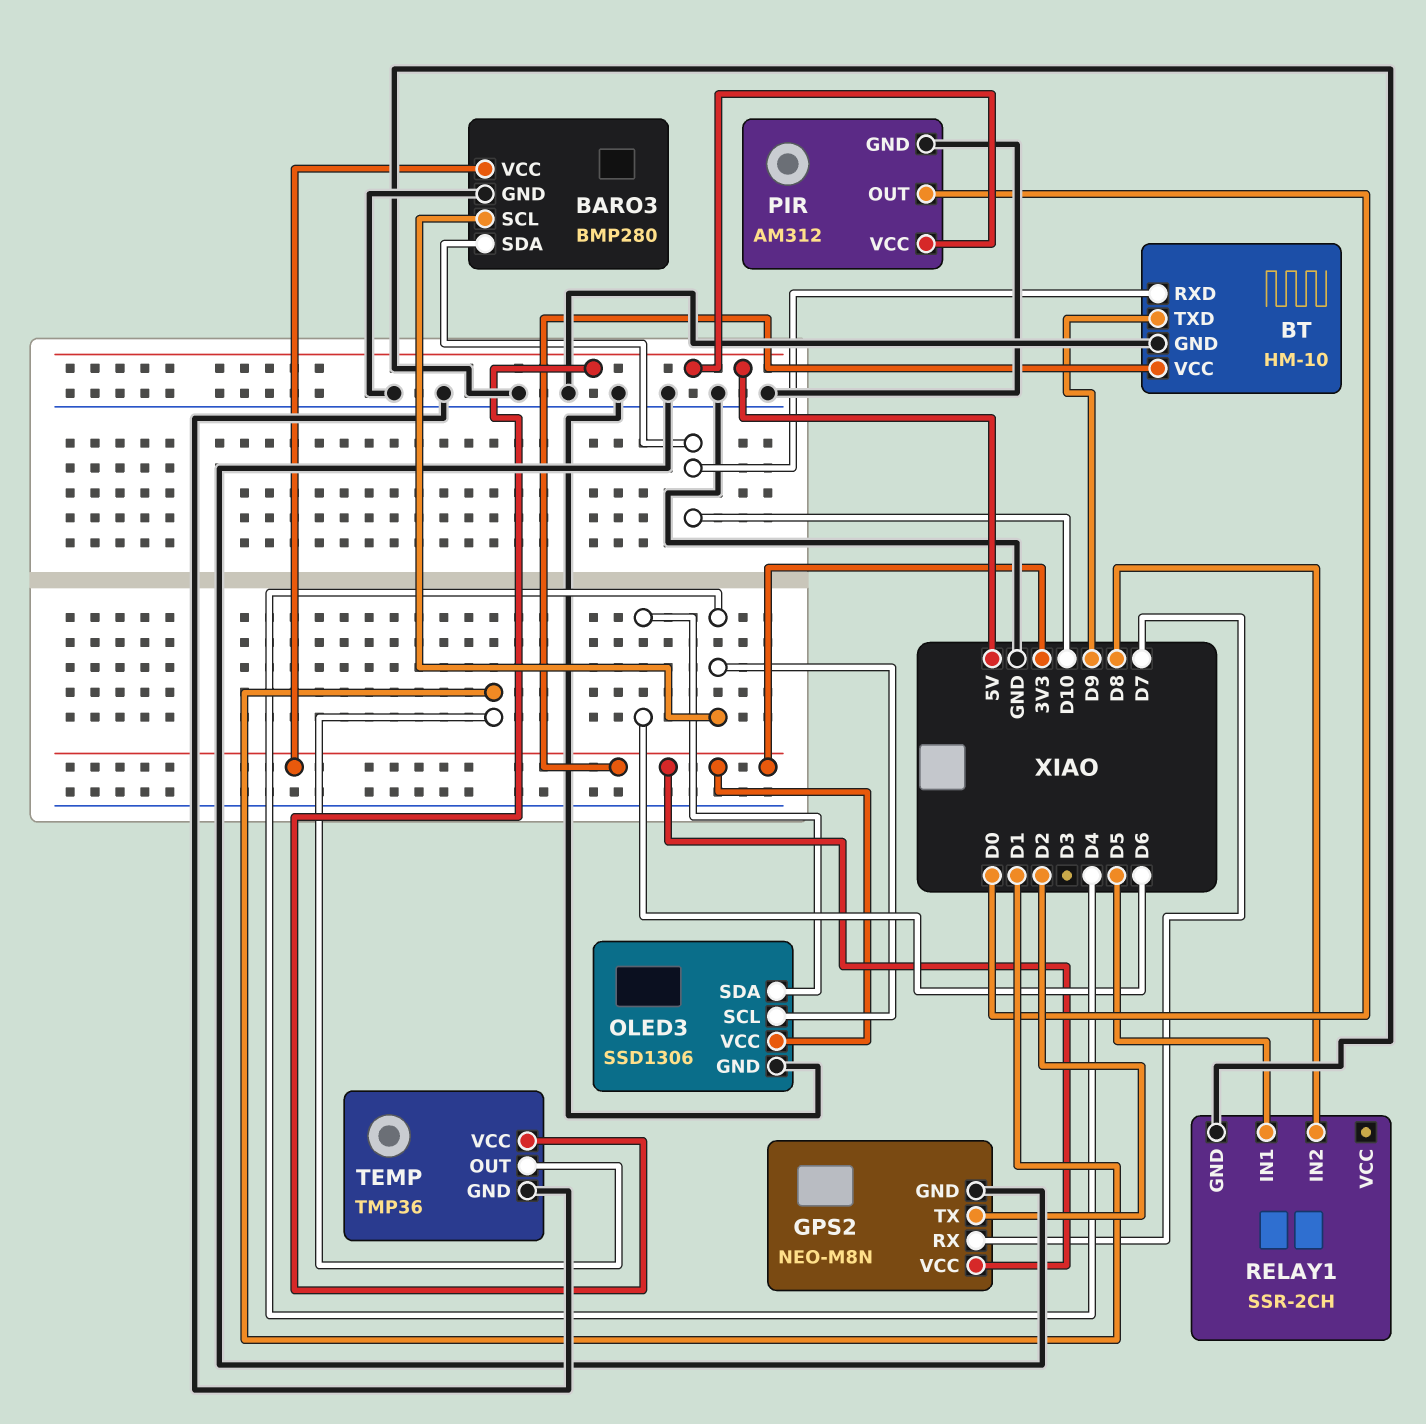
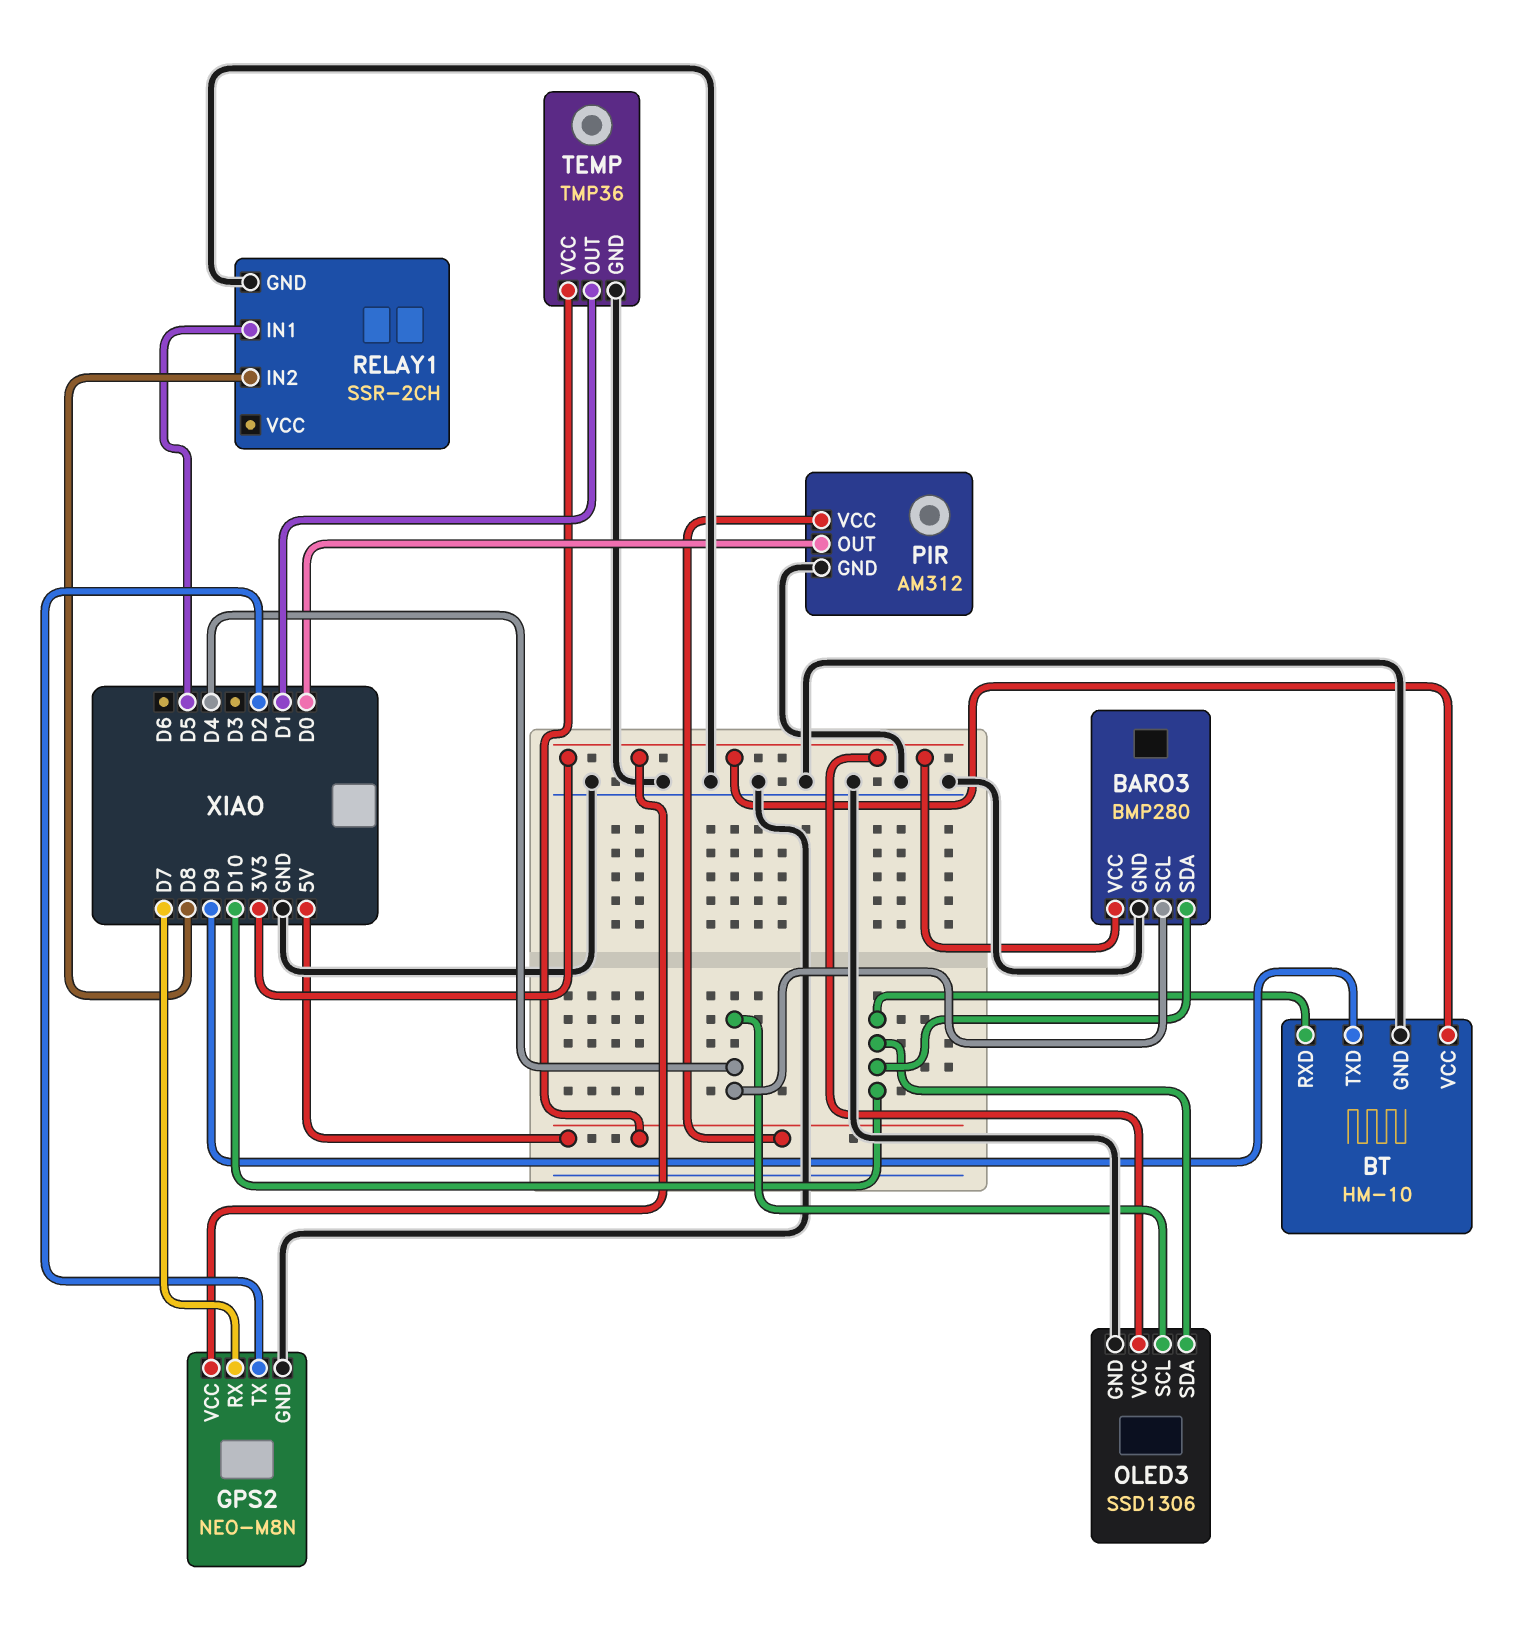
OLED3 pin SDA: D6 -> D10

